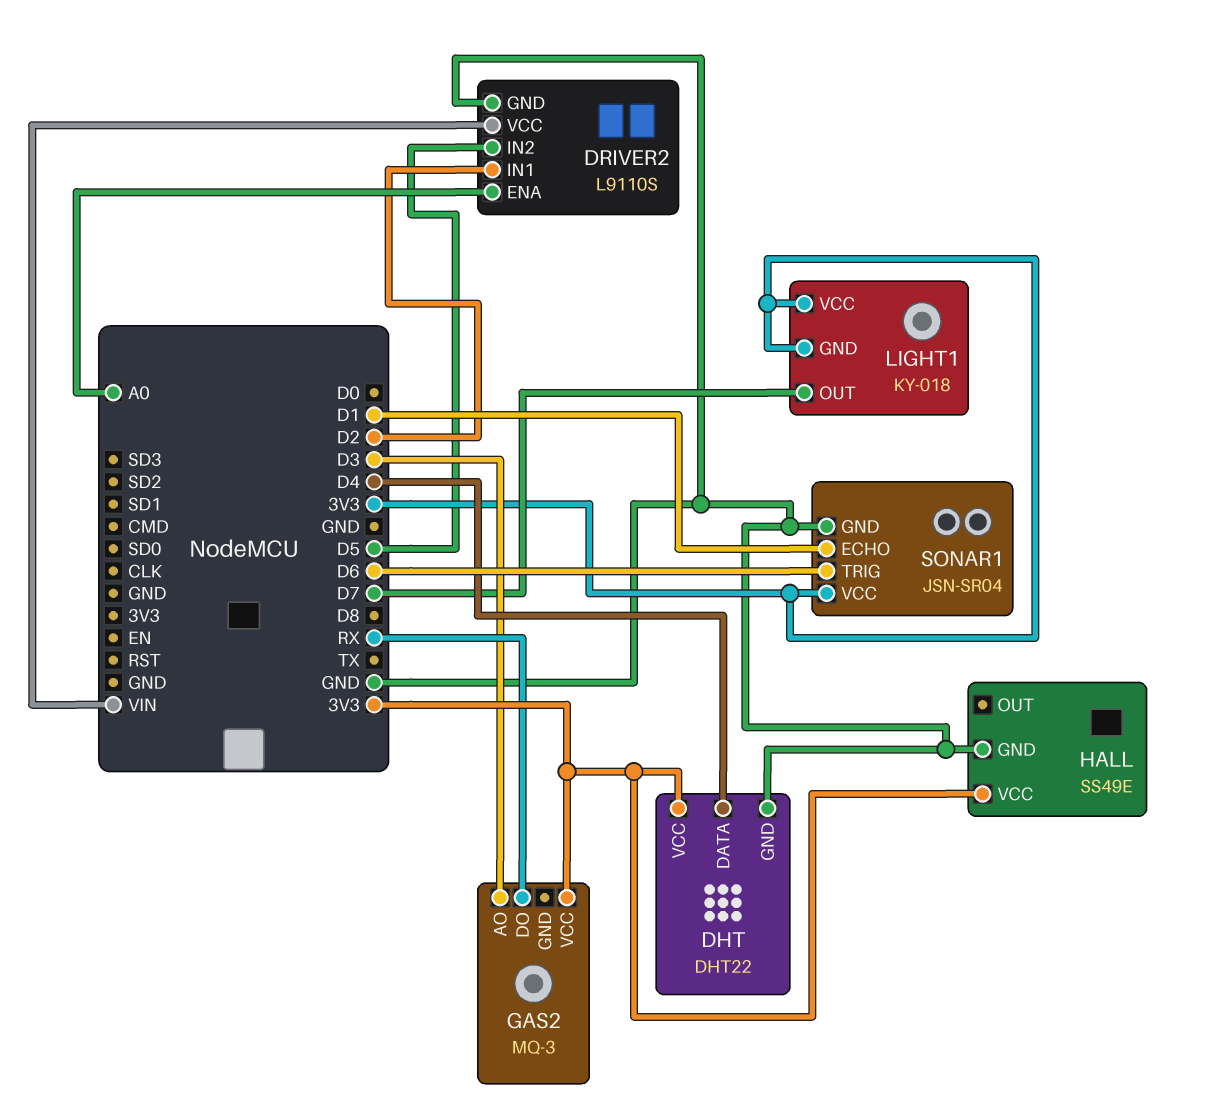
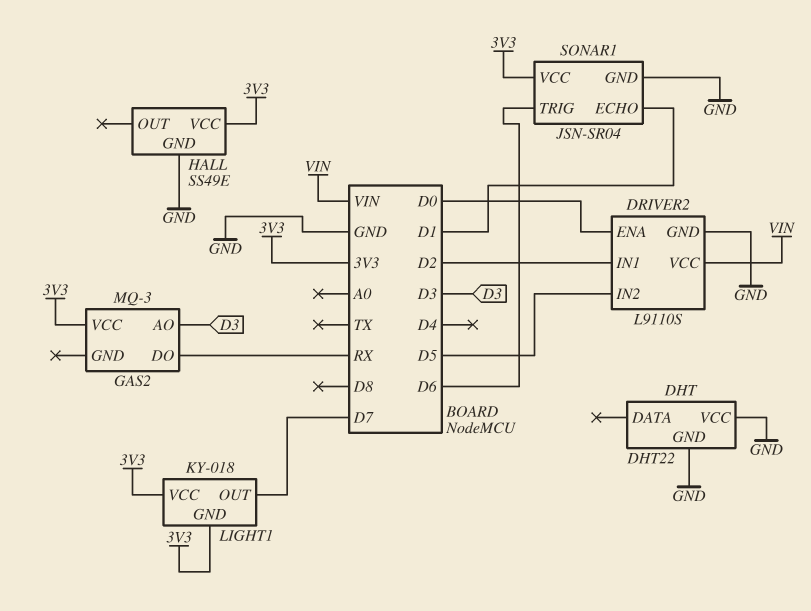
DHT pin DATA: D4 -> none
DHT pin VCC: 3V3 -> GND
DRIVER2 pin ENA: A0 -> D0

